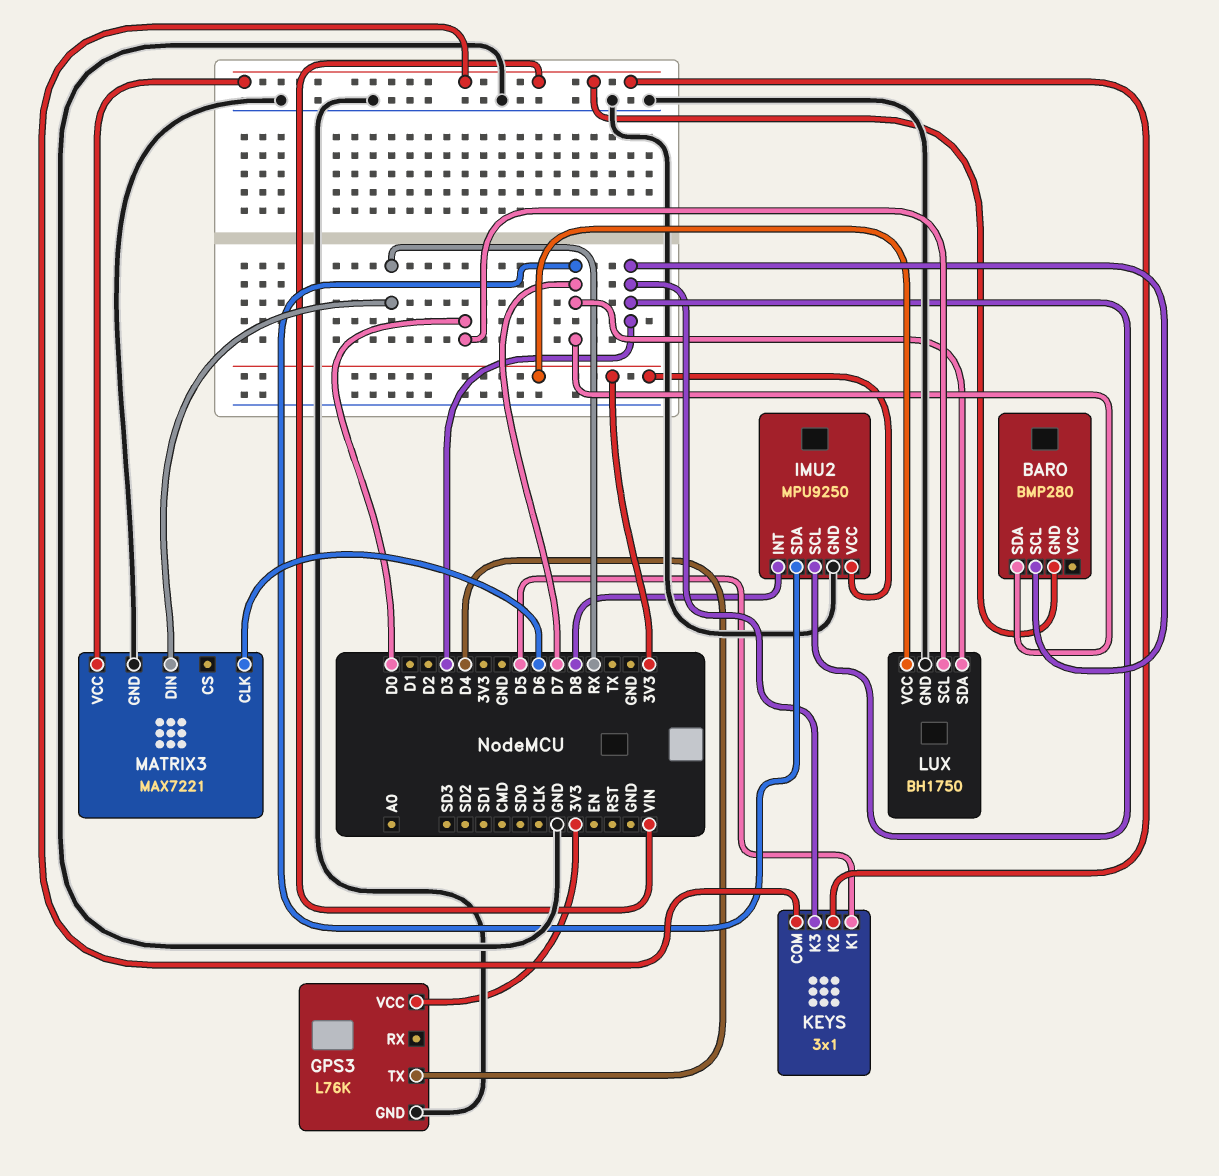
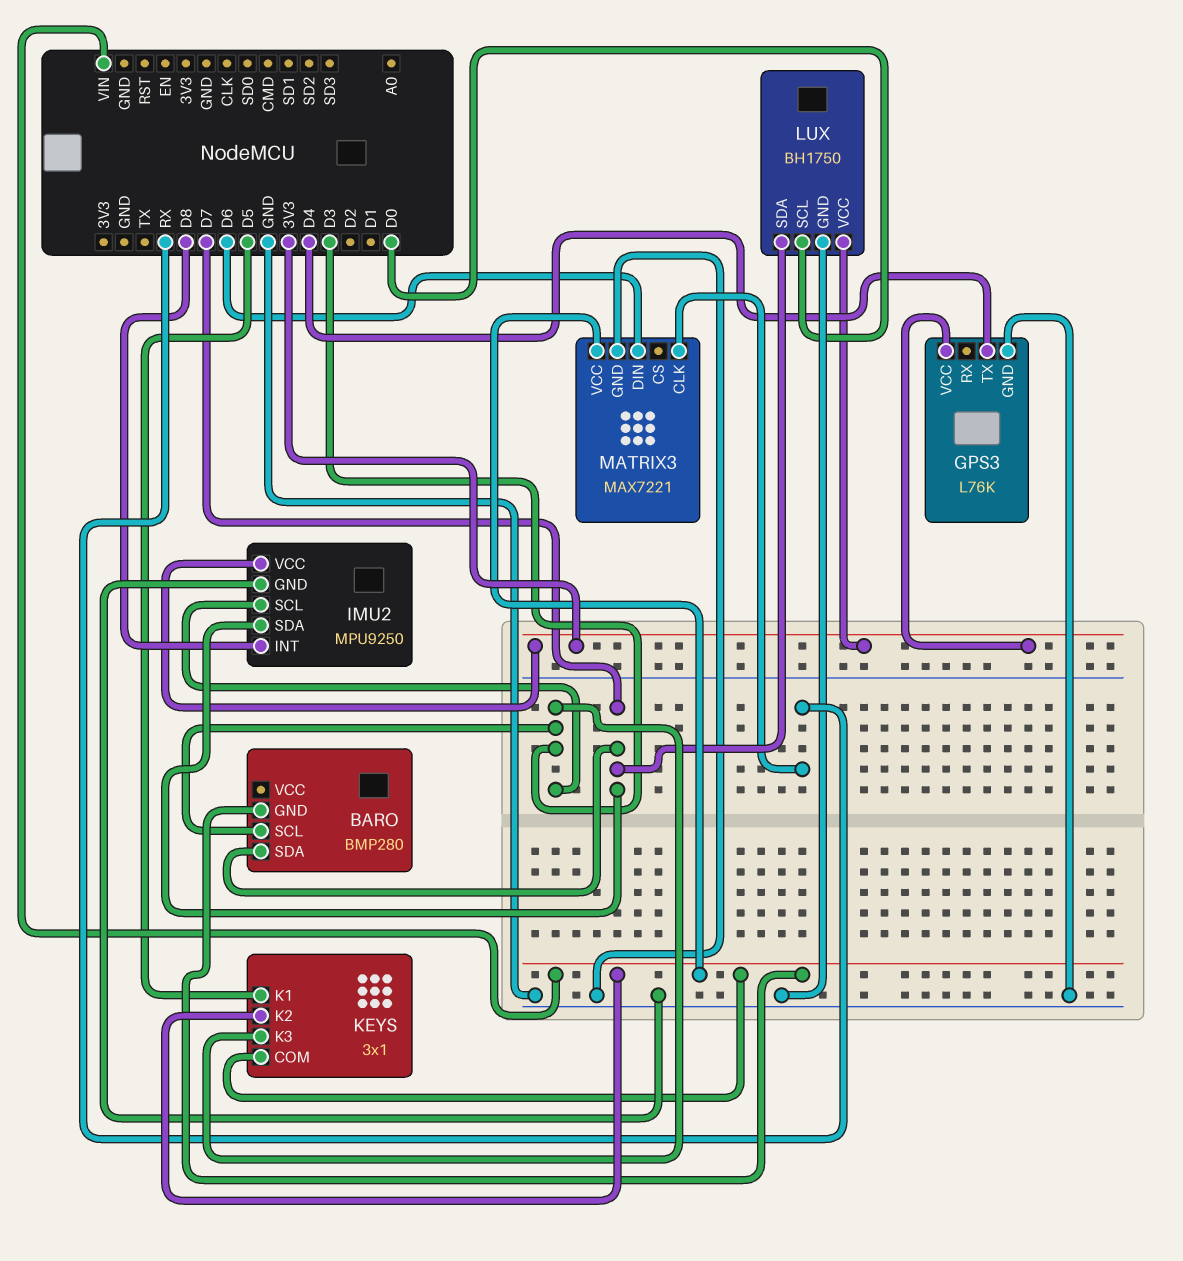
MATRIX3 pin CLK: D6 -> RX
MATRIX3 pin DIN: RX -> D6

